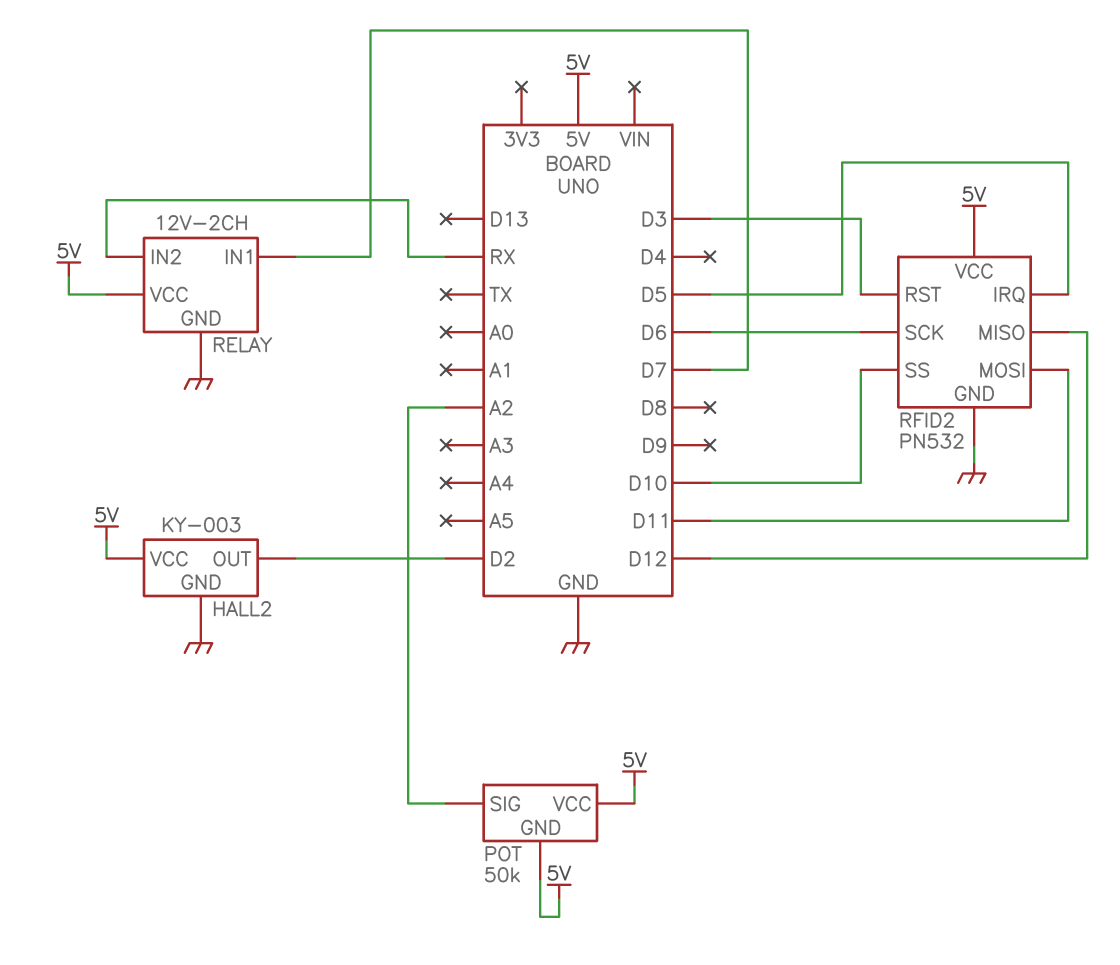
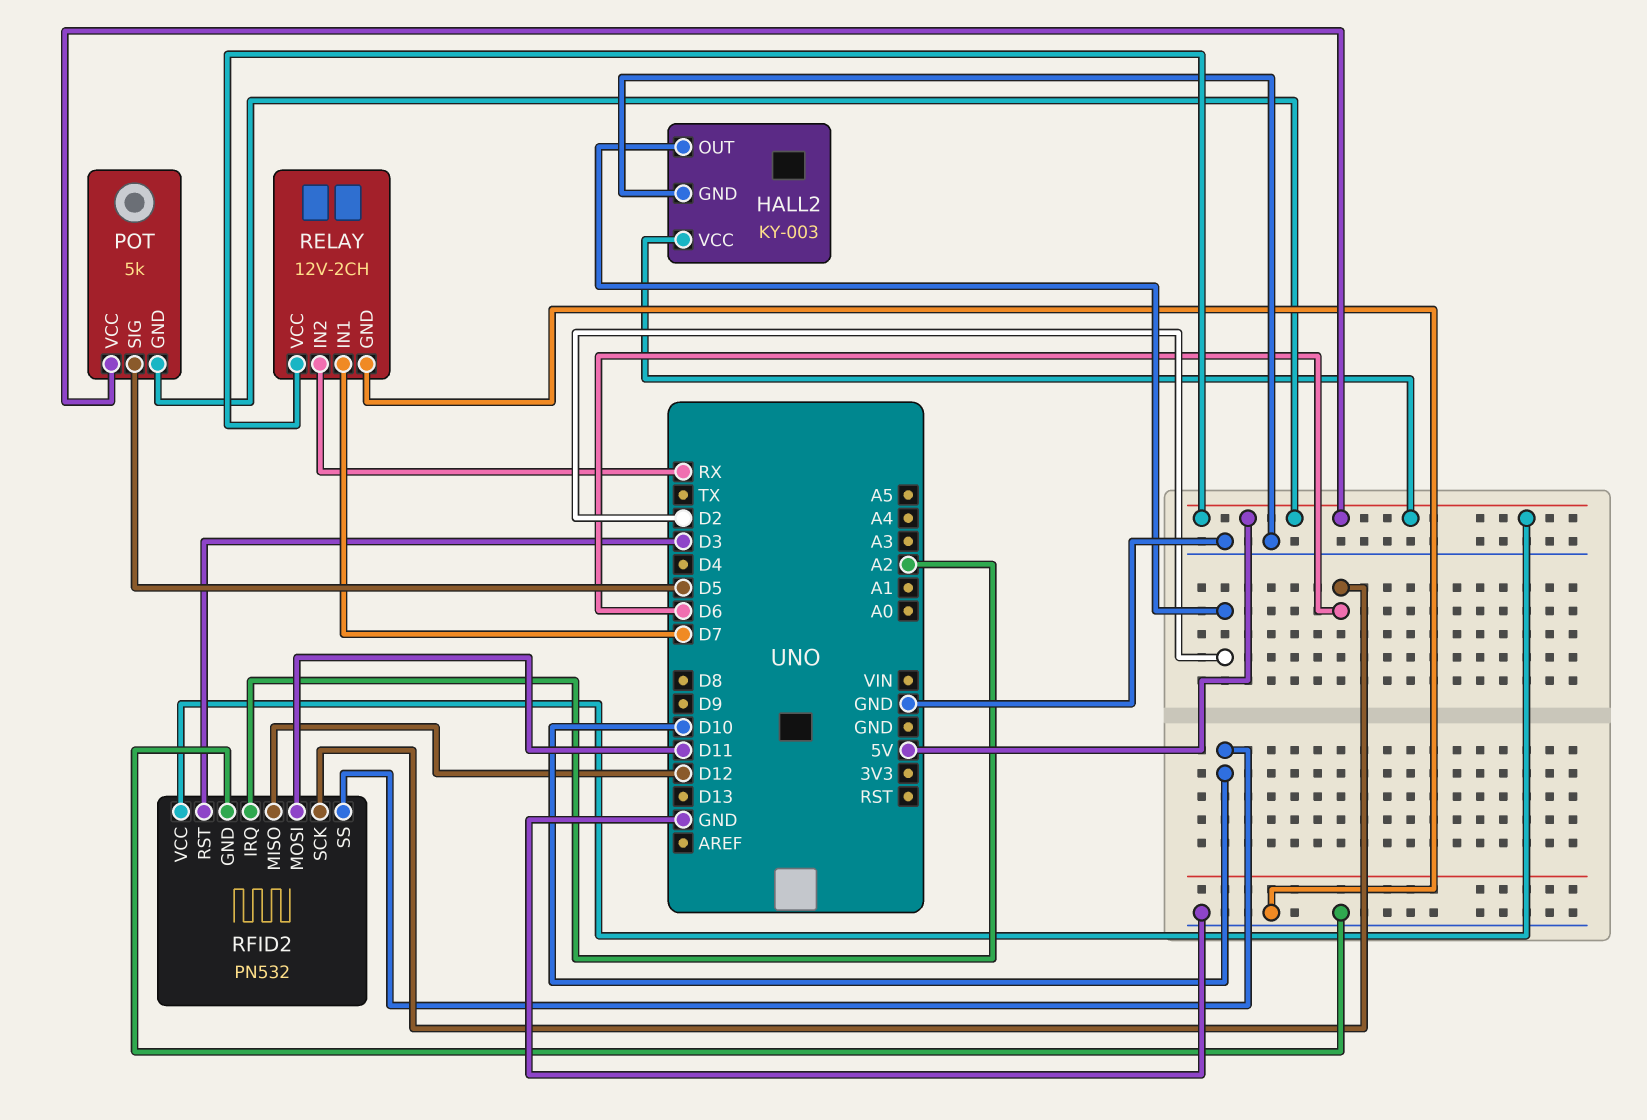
POT: 50k -> 5k
POT pin SIG: A2 -> D5
RFID2 pin IRQ: D5 -> A2

